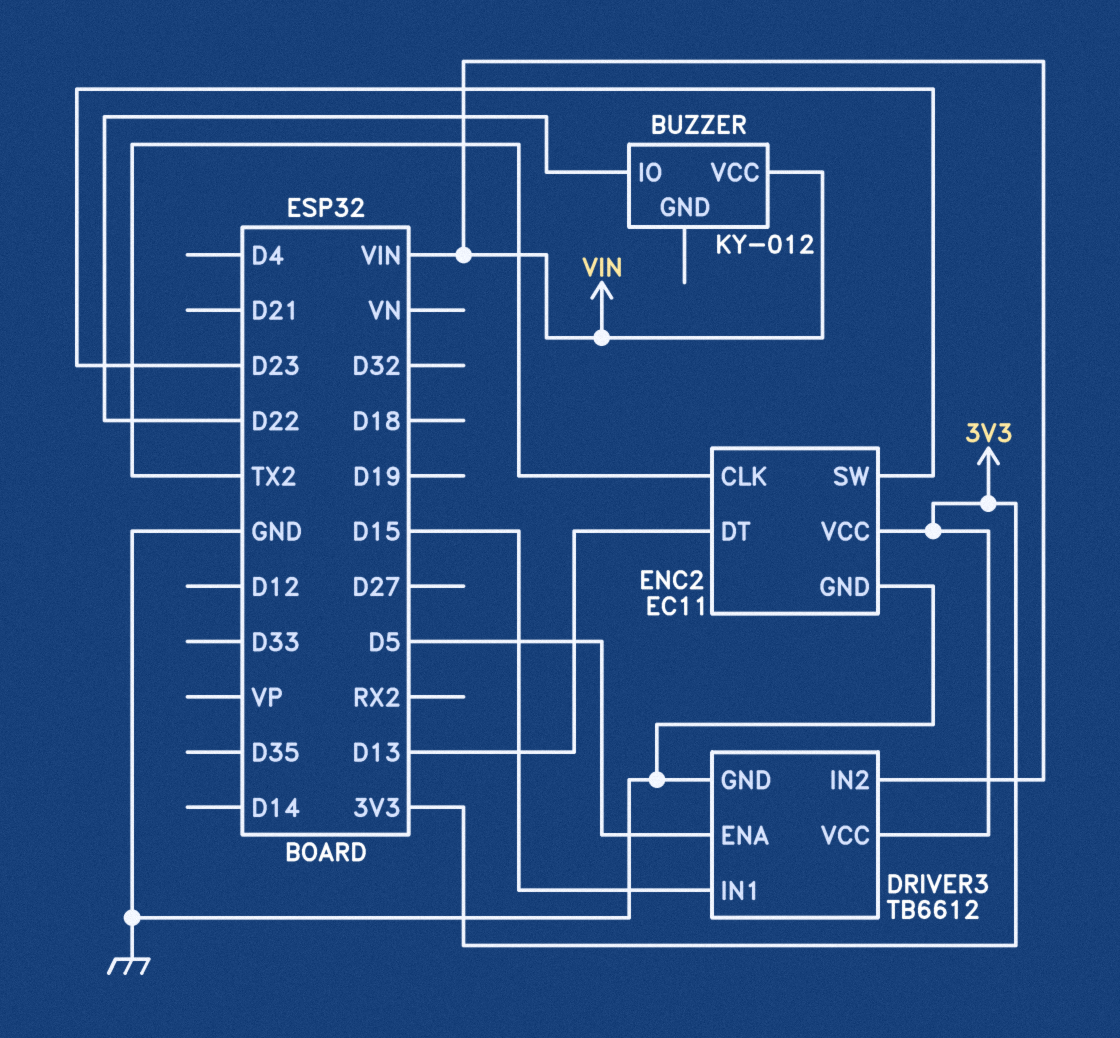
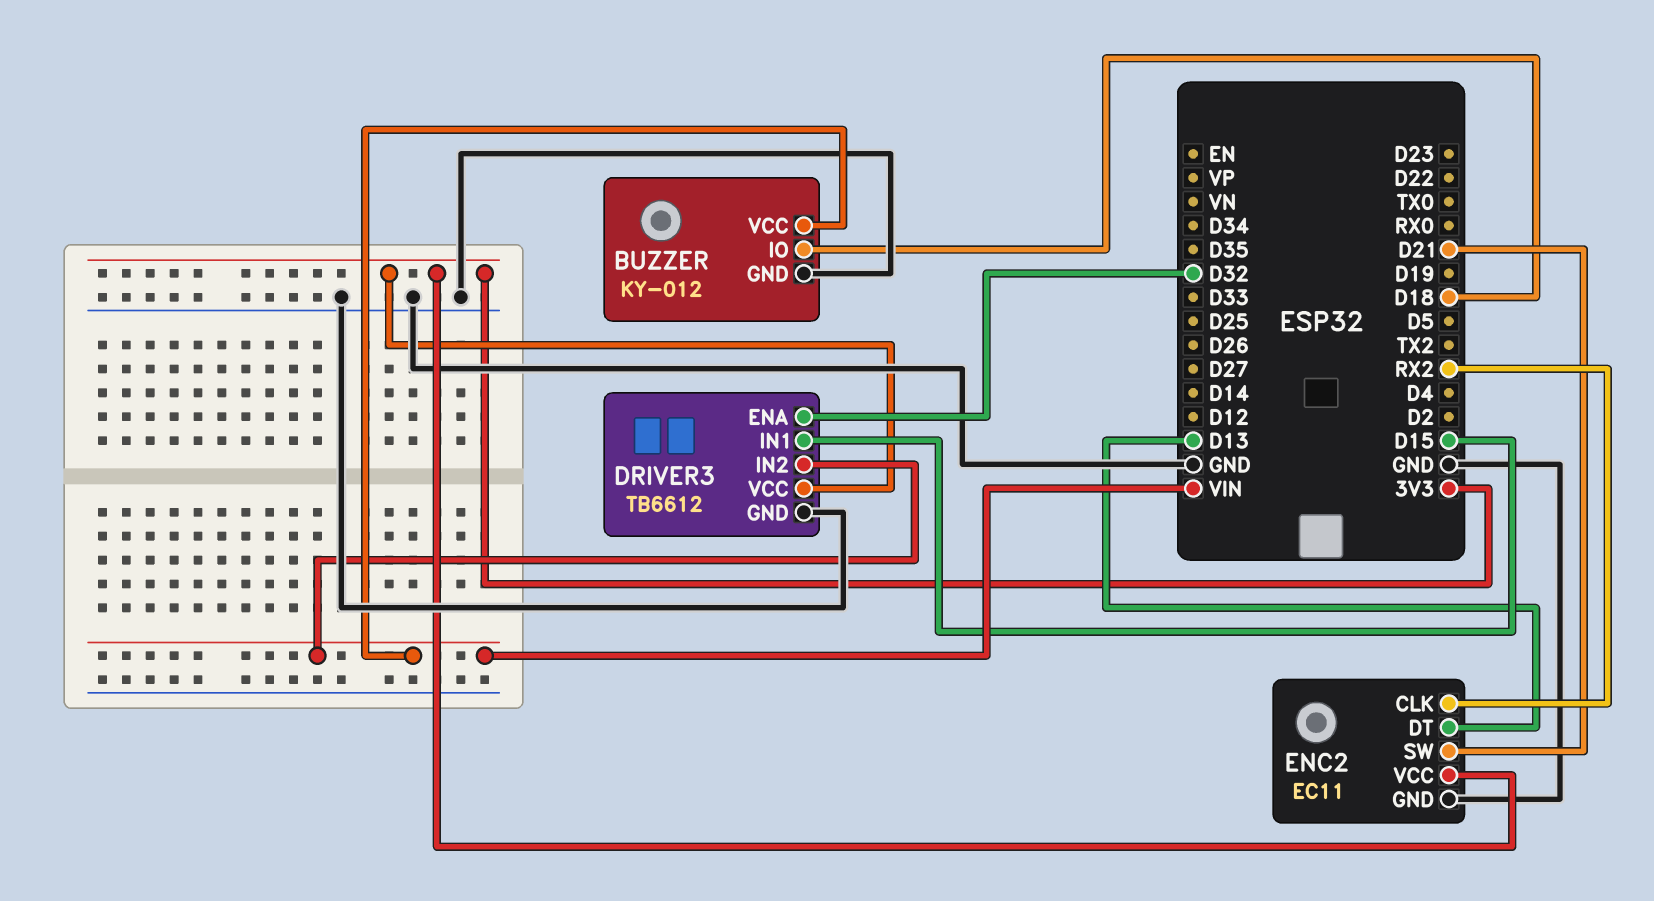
BUZZER pin GND: none -> GND
BUZZER pin IO: D22 -> D18
DRIVER3 pin ENA: D5 -> D32
ENC2 pin CLK: TX2 -> RX2
ENC2 pin SW: D23 -> D21

